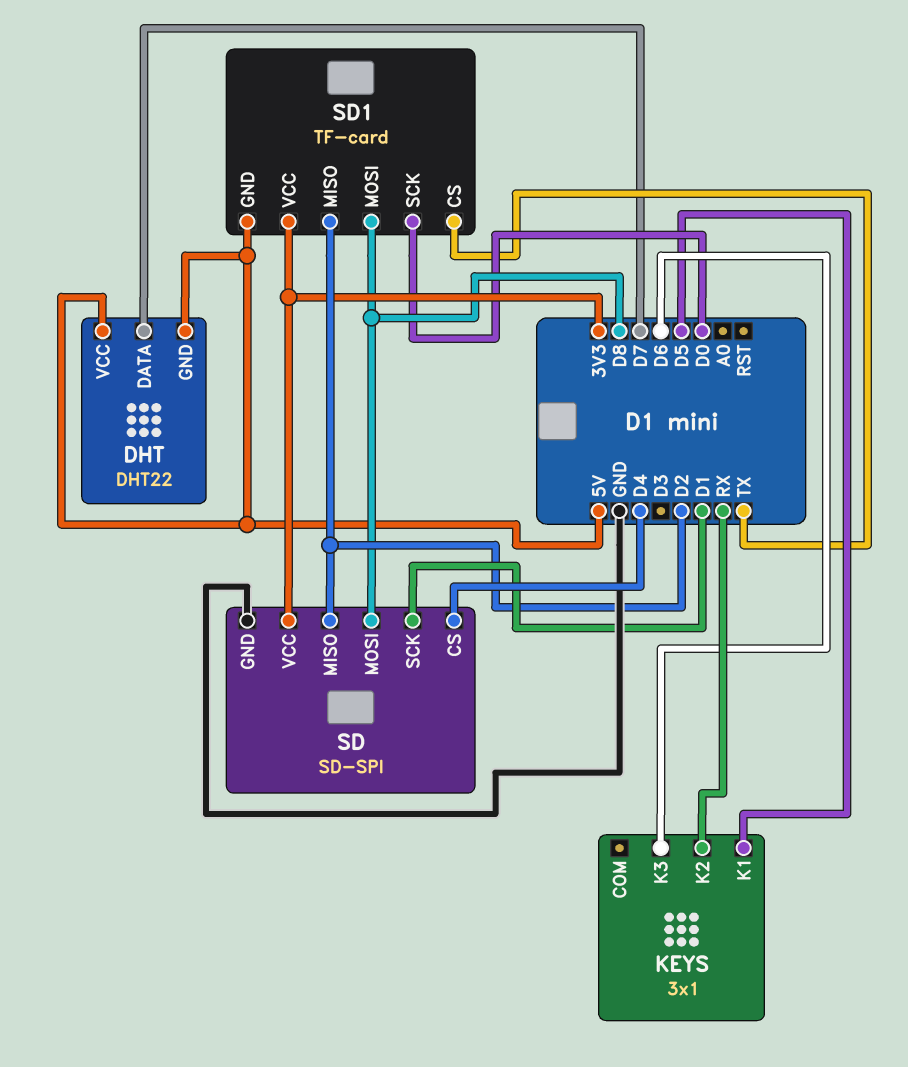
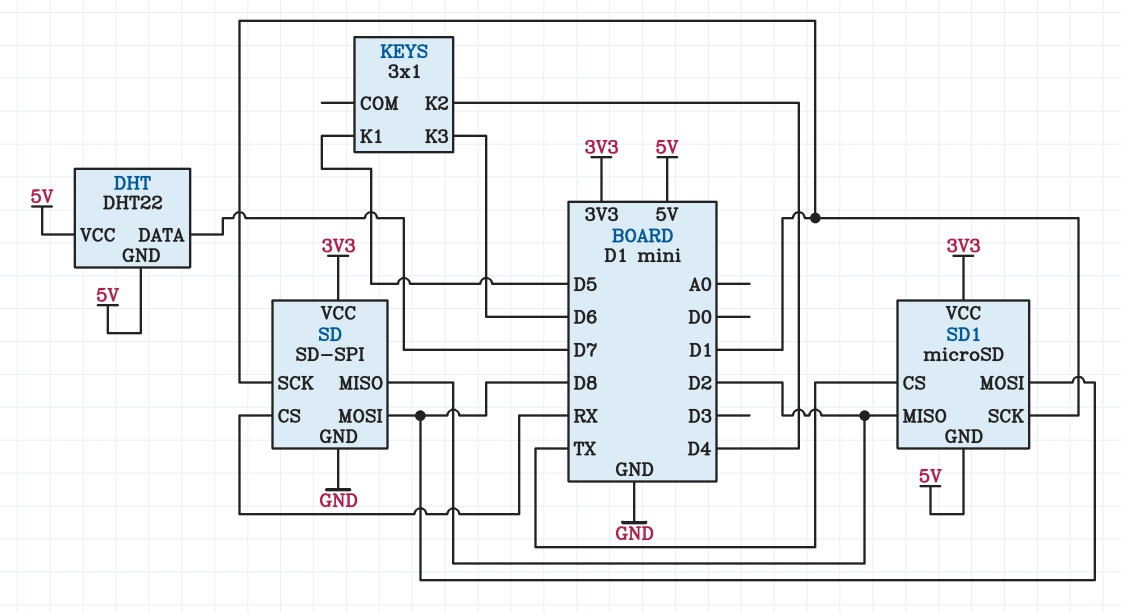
KEYS pin K2: RX -> D4
SD pin CS: D4 -> RX
SD1: TF-card -> microSD
SD1 pin SCK: D0 -> D1

